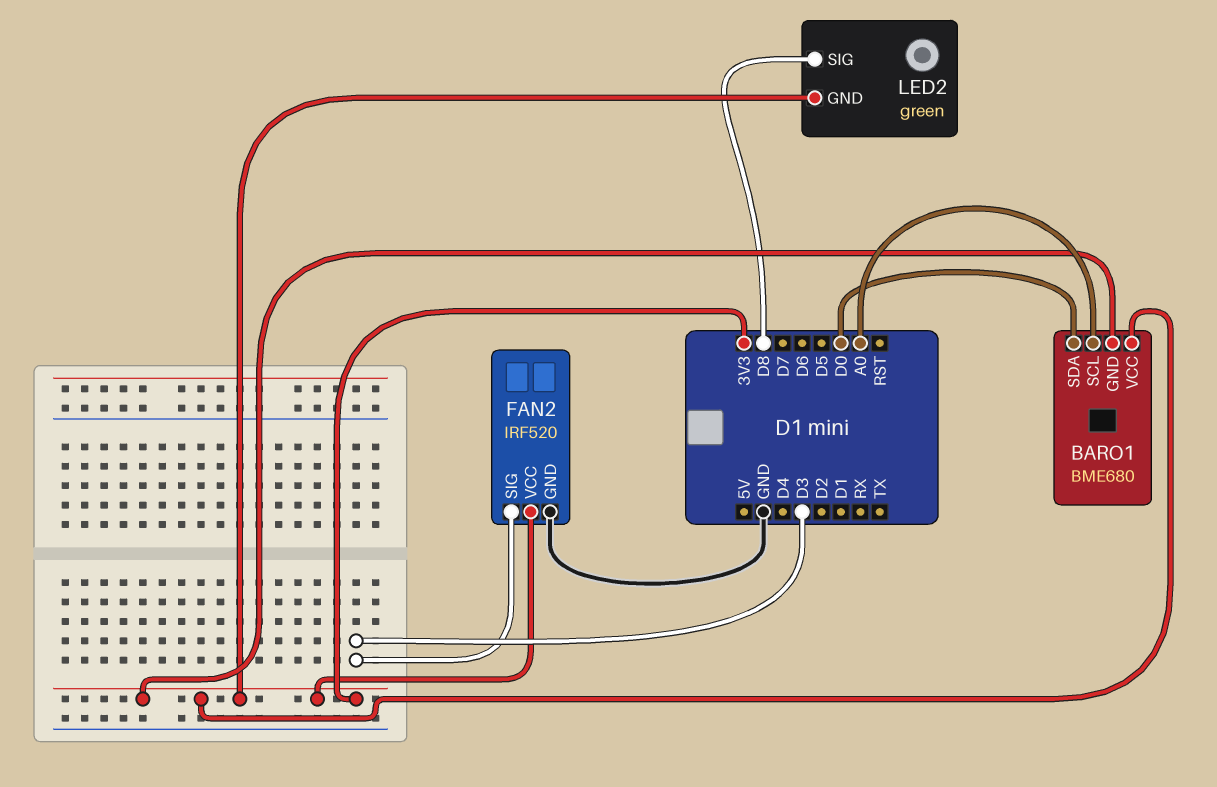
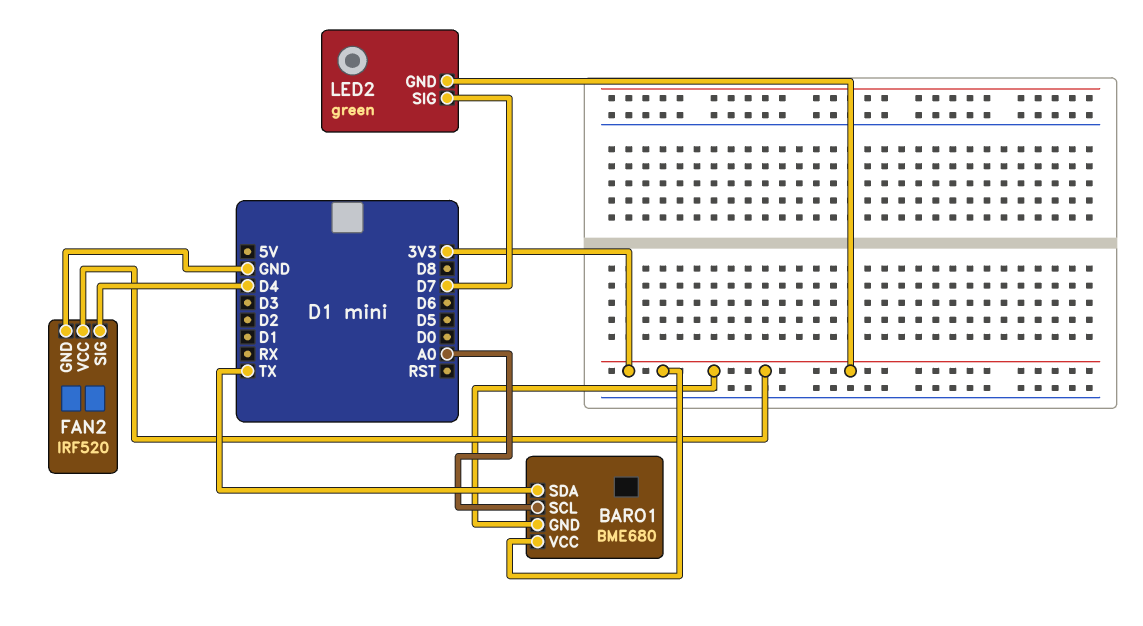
BARO1 pin SDA: D0 -> TX
FAN2 pin SIG: D3 -> D4
LED2 pin SIG: D8 -> D7

